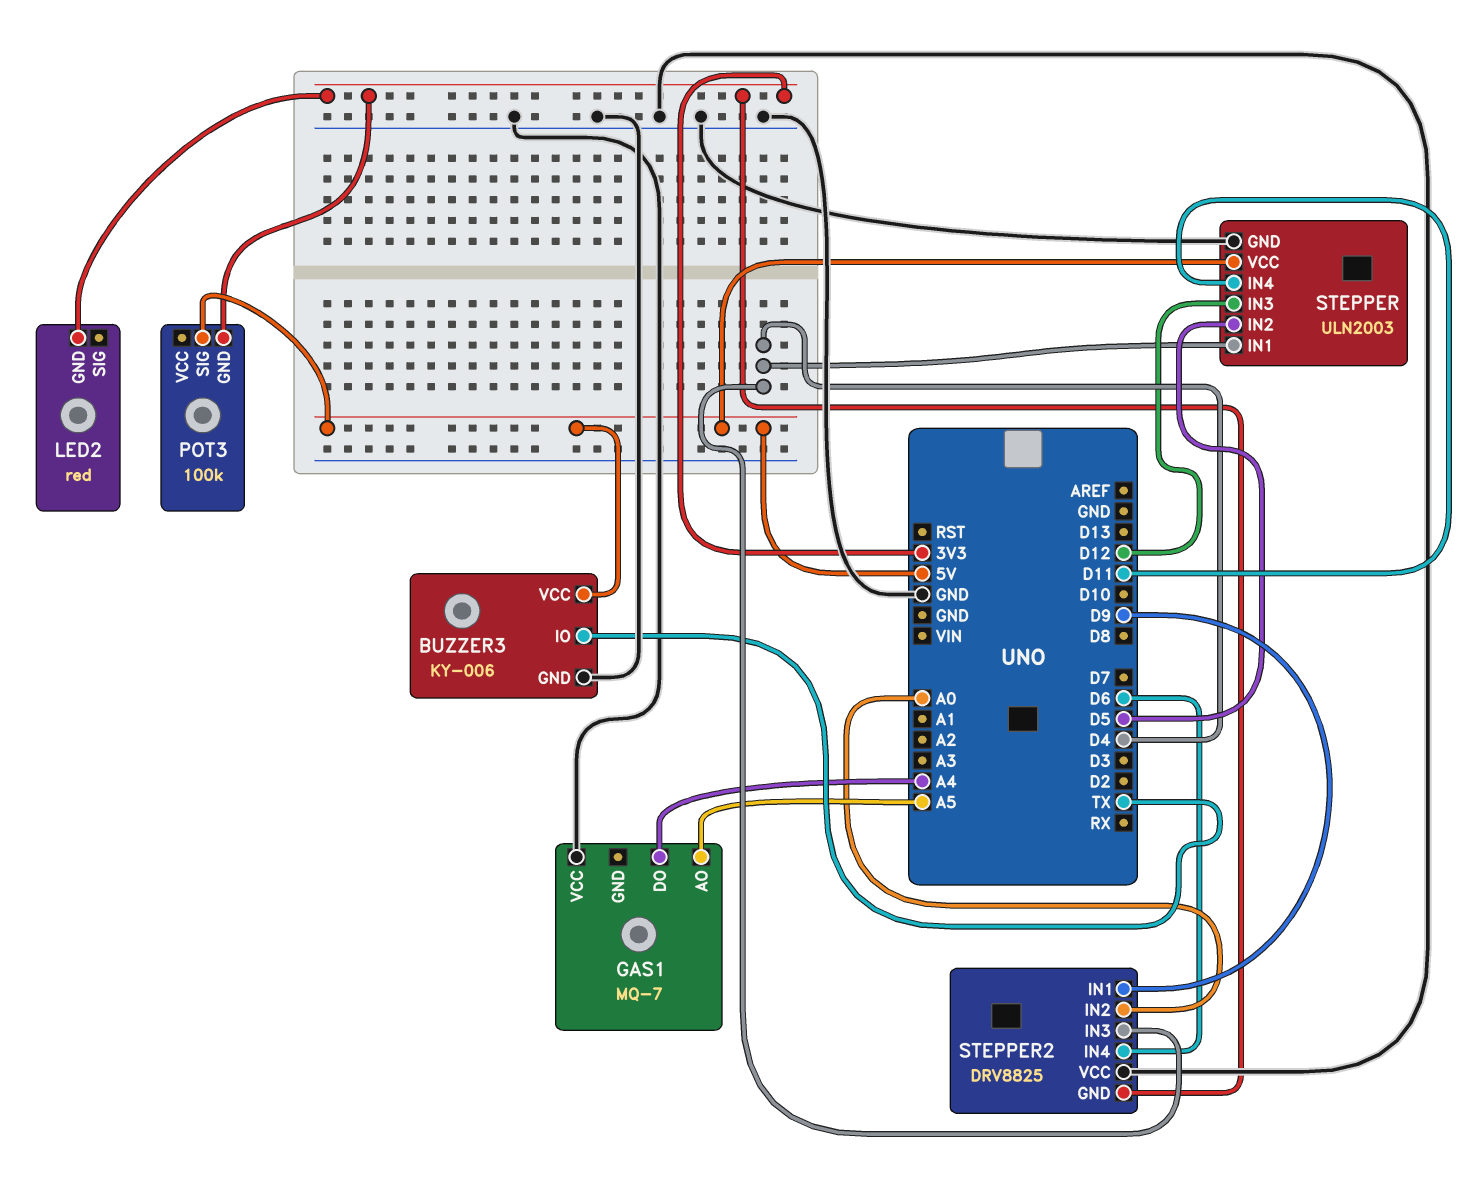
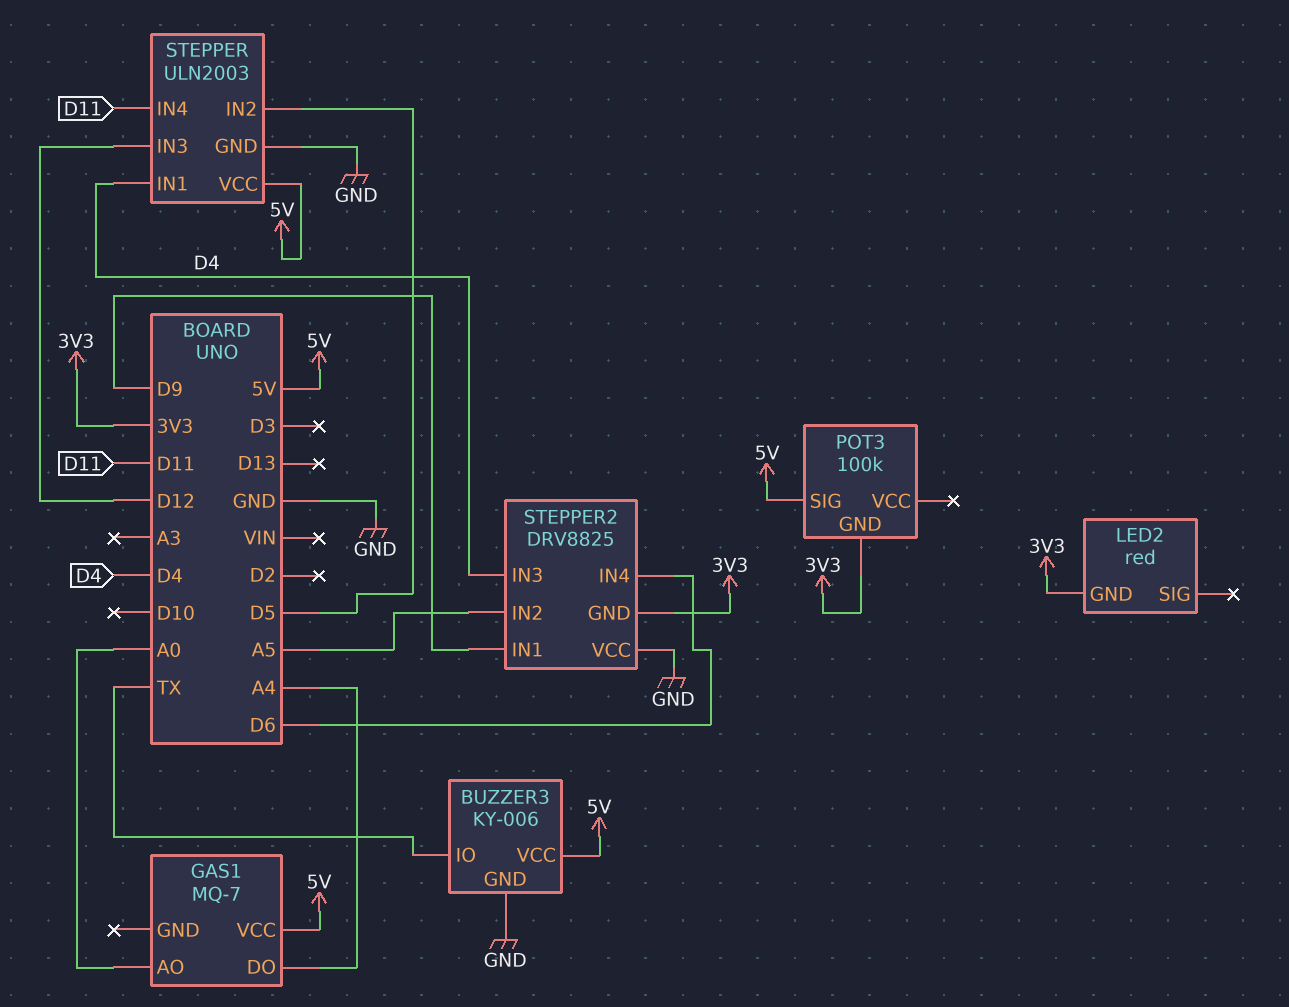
GAS1 pin AO: A5 -> A0
GAS1 pin VCC: GND -> 5V
STEPPER2 pin IN2: A0 -> A5

